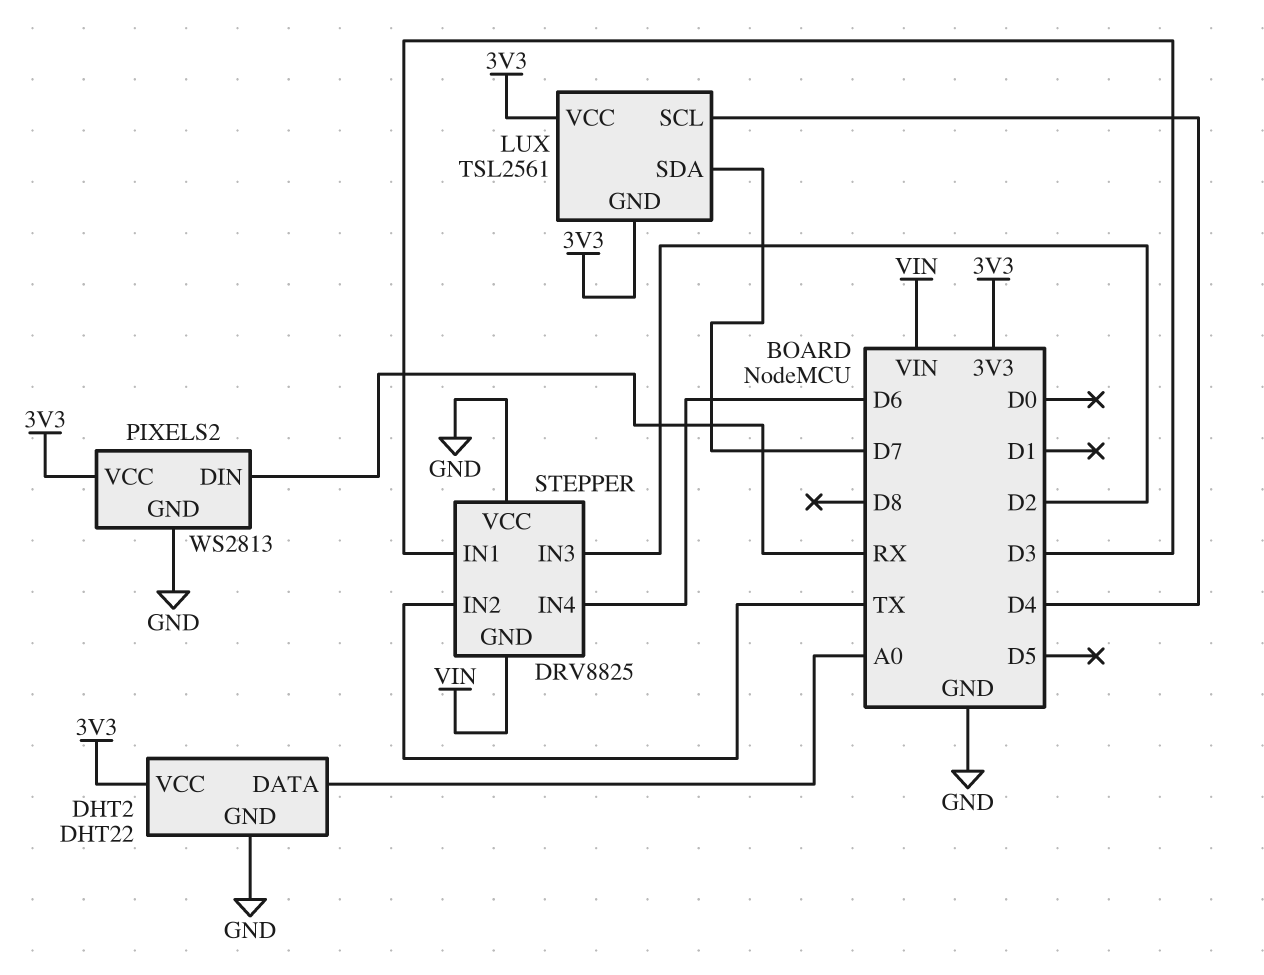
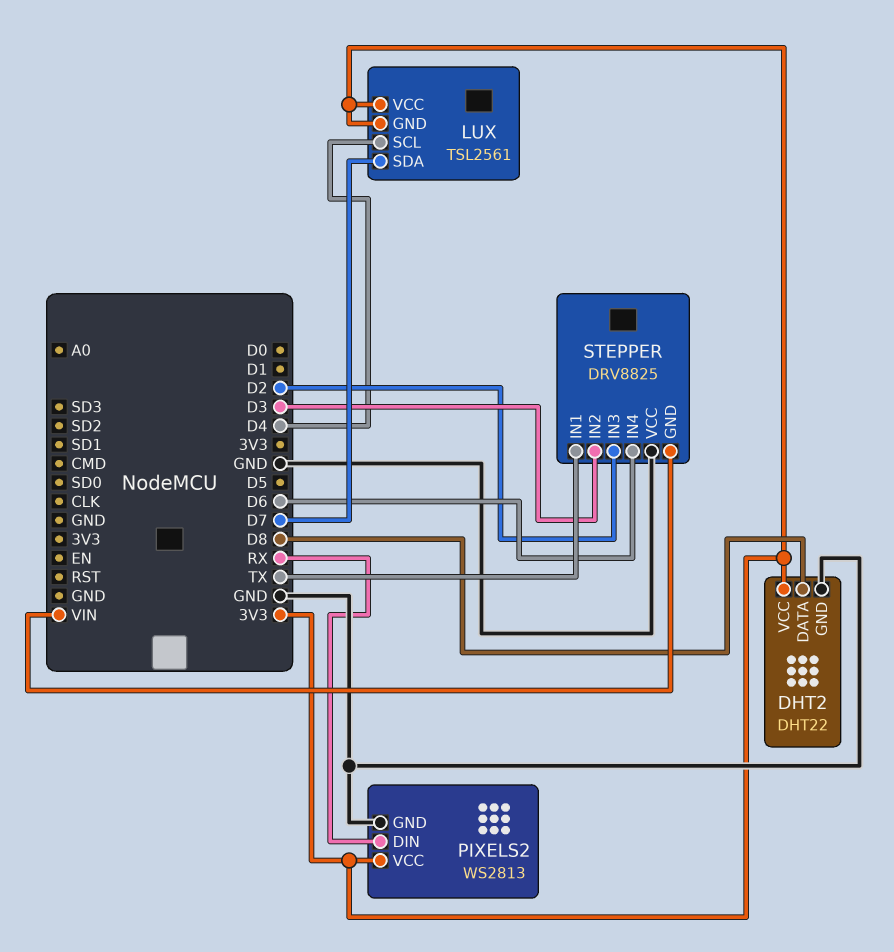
DHT2 pin DATA: A0 -> D8
STEPPER pin IN1: D3 -> TX
STEPPER pin IN2: TX -> D3

